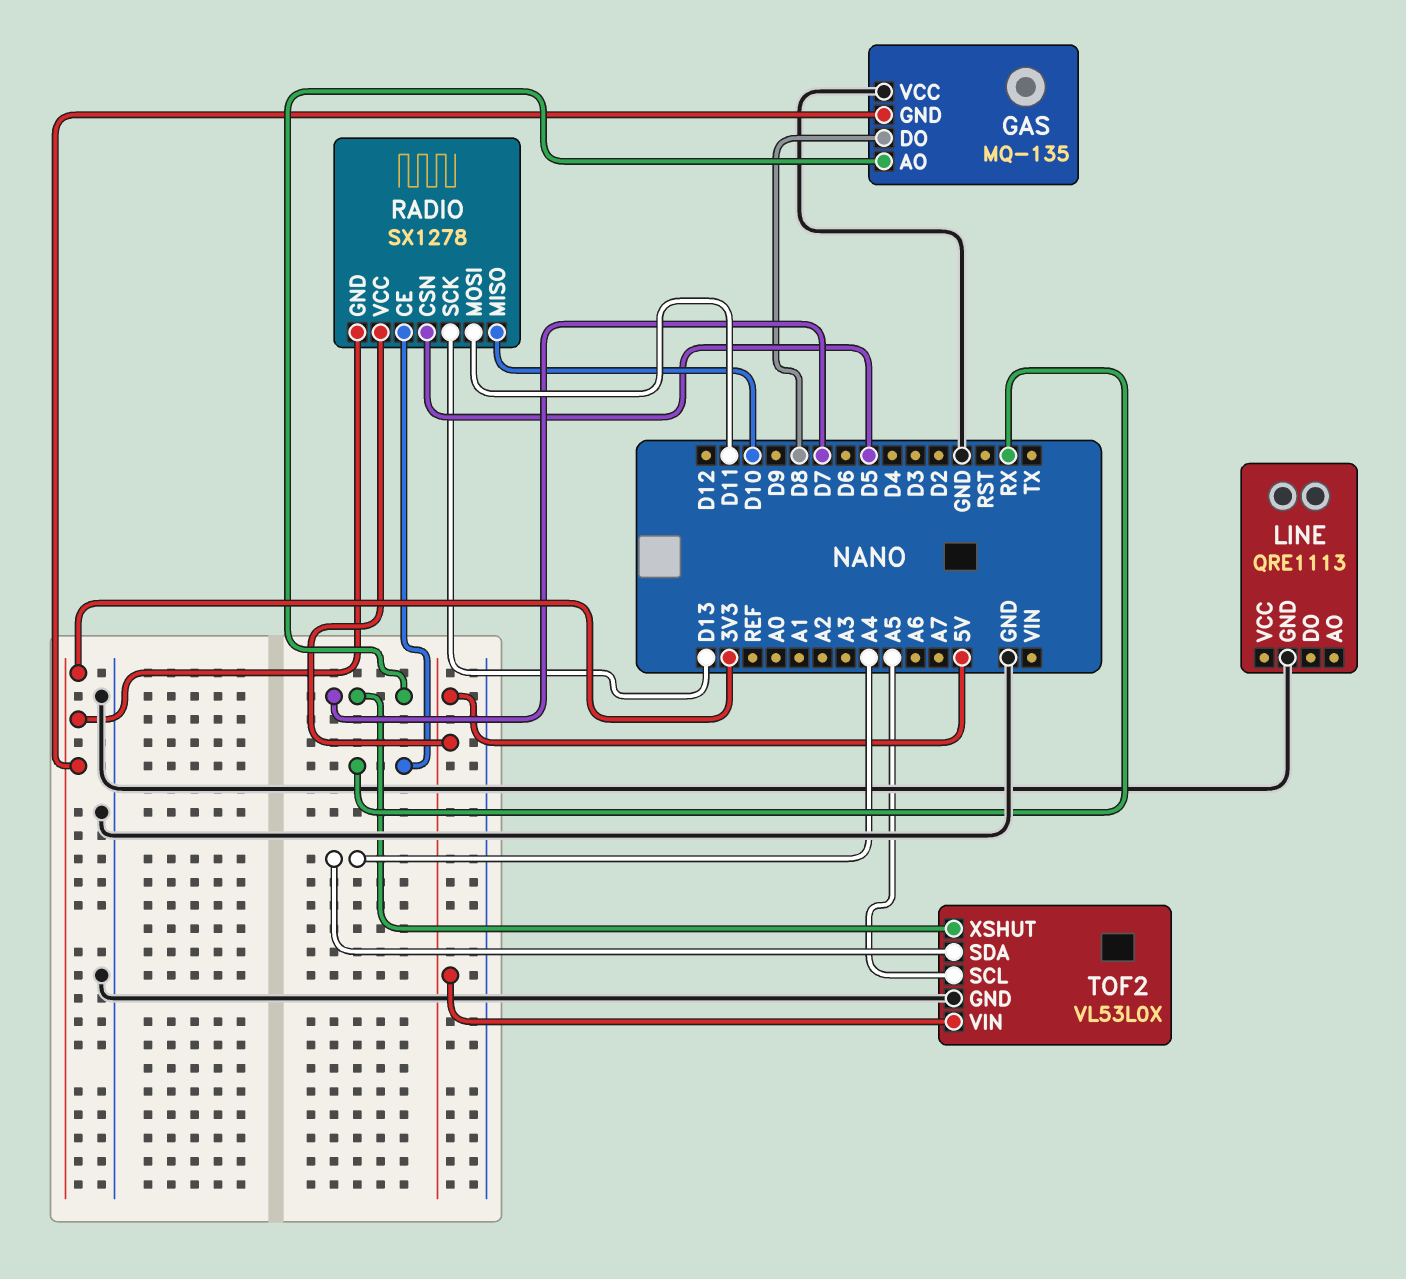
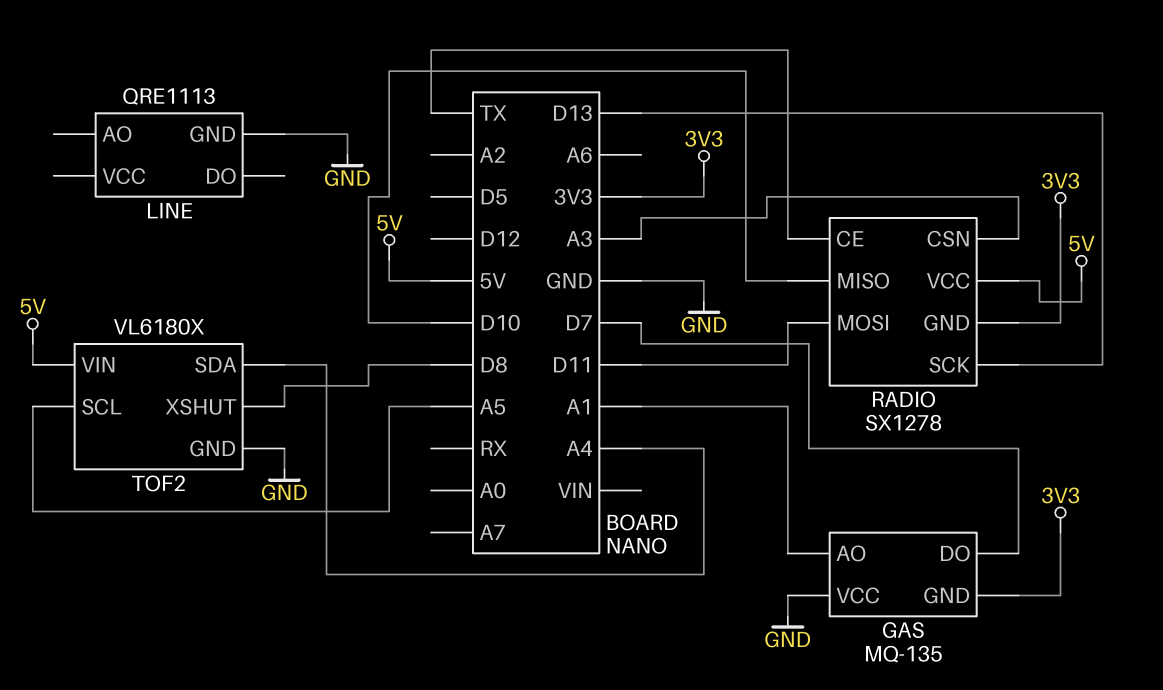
GAS pin AO: D7 -> A1
GAS pin DO: D8 -> D7
RADIO pin CE: RX -> TX
RADIO pin CSN: D5 -> A3
TOF2: VL53L0X -> VL6180X
TOF2 pin XSHUT: D7 -> D8

